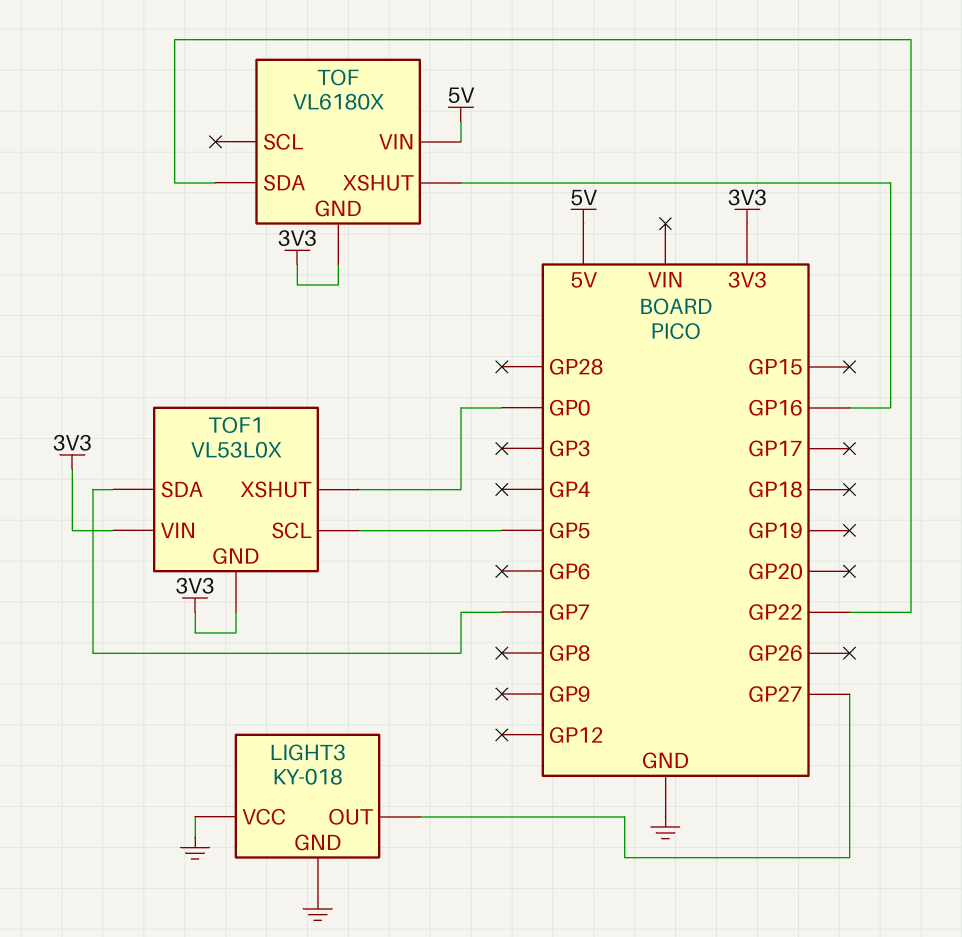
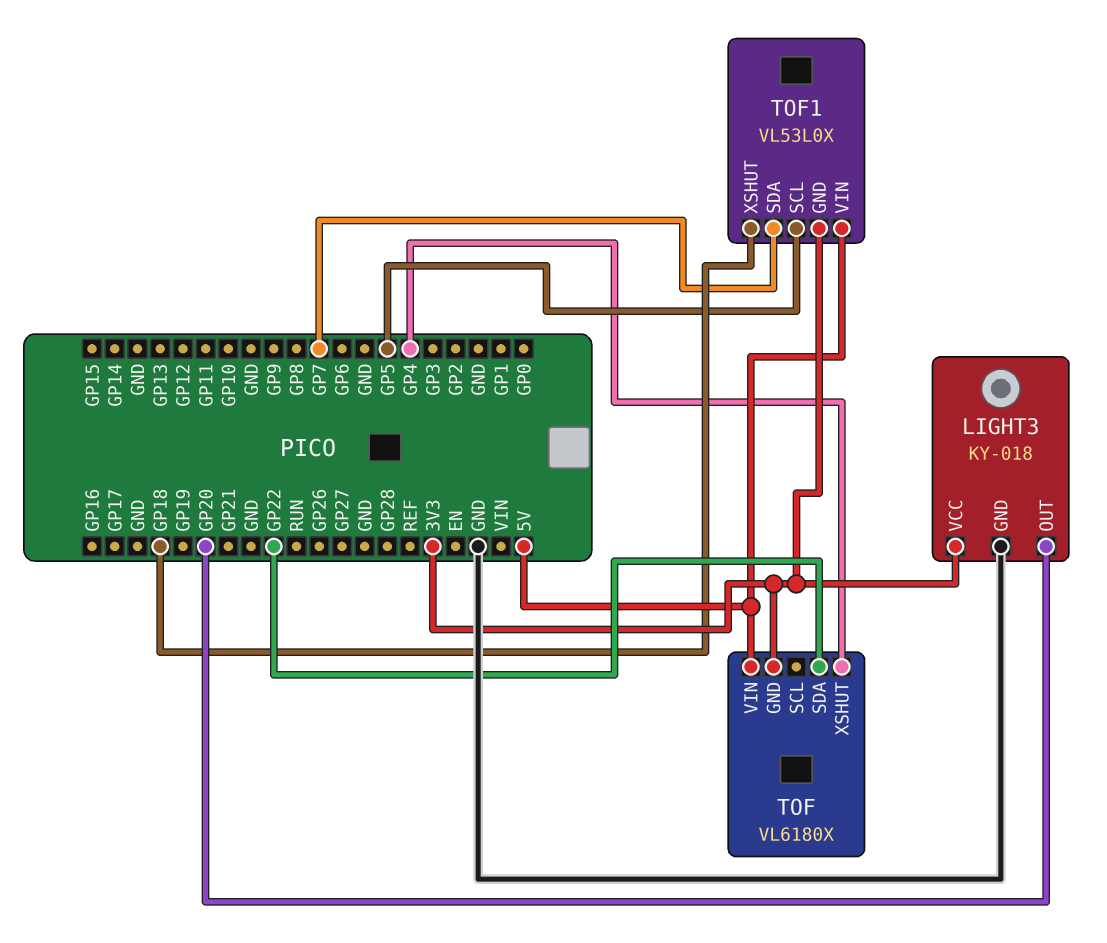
LIGHT3 pin OUT: GP27 -> GP20
LIGHT3 pin VCC: GND -> 3V3
TOF pin XSHUT: GP16 -> GP4
TOF1 pin VIN: 3V3 -> 5V
TOF1 pin XSHUT: GP0 -> GP18

